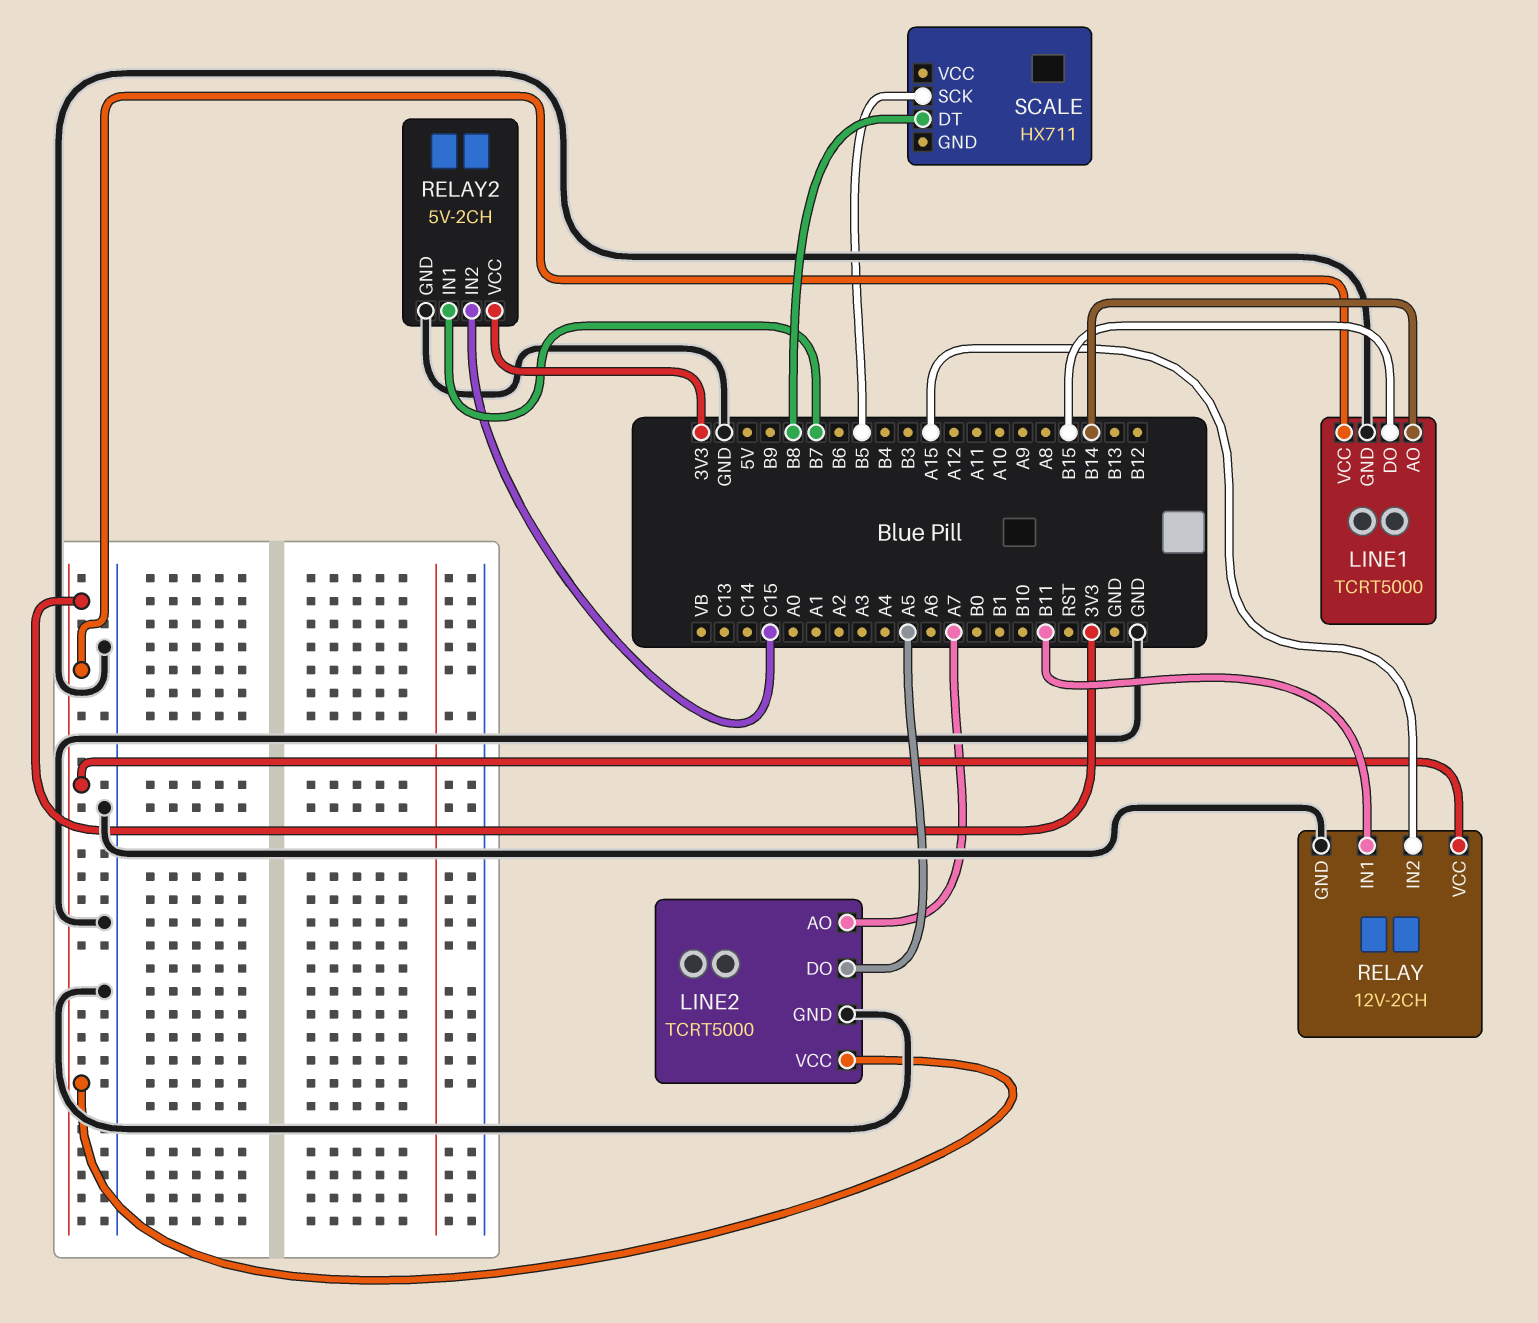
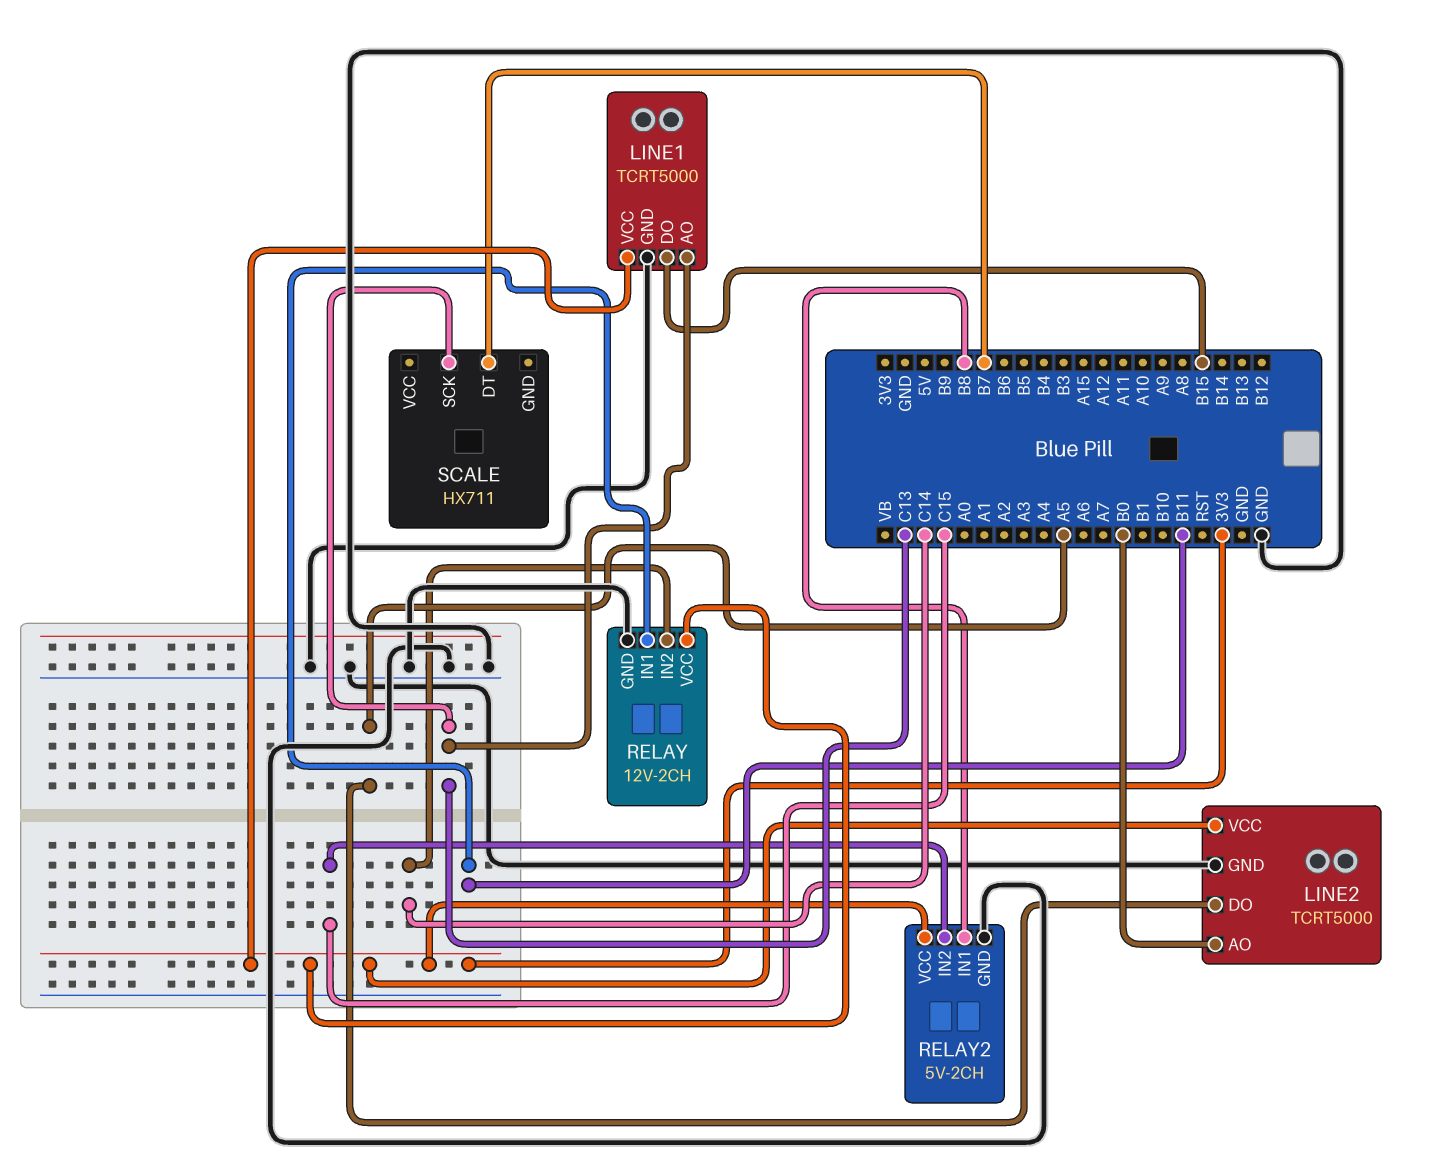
LINE1 pin AO: B14 -> C13
LINE2 pin AO: A7 -> B0
RELAY pin IN2: A15 -> C14
RELAY2 pin IN1: B7 -> B8
SCALE pin DT: B8 -> B7
SCALE pin SCK: B5 -> C13

